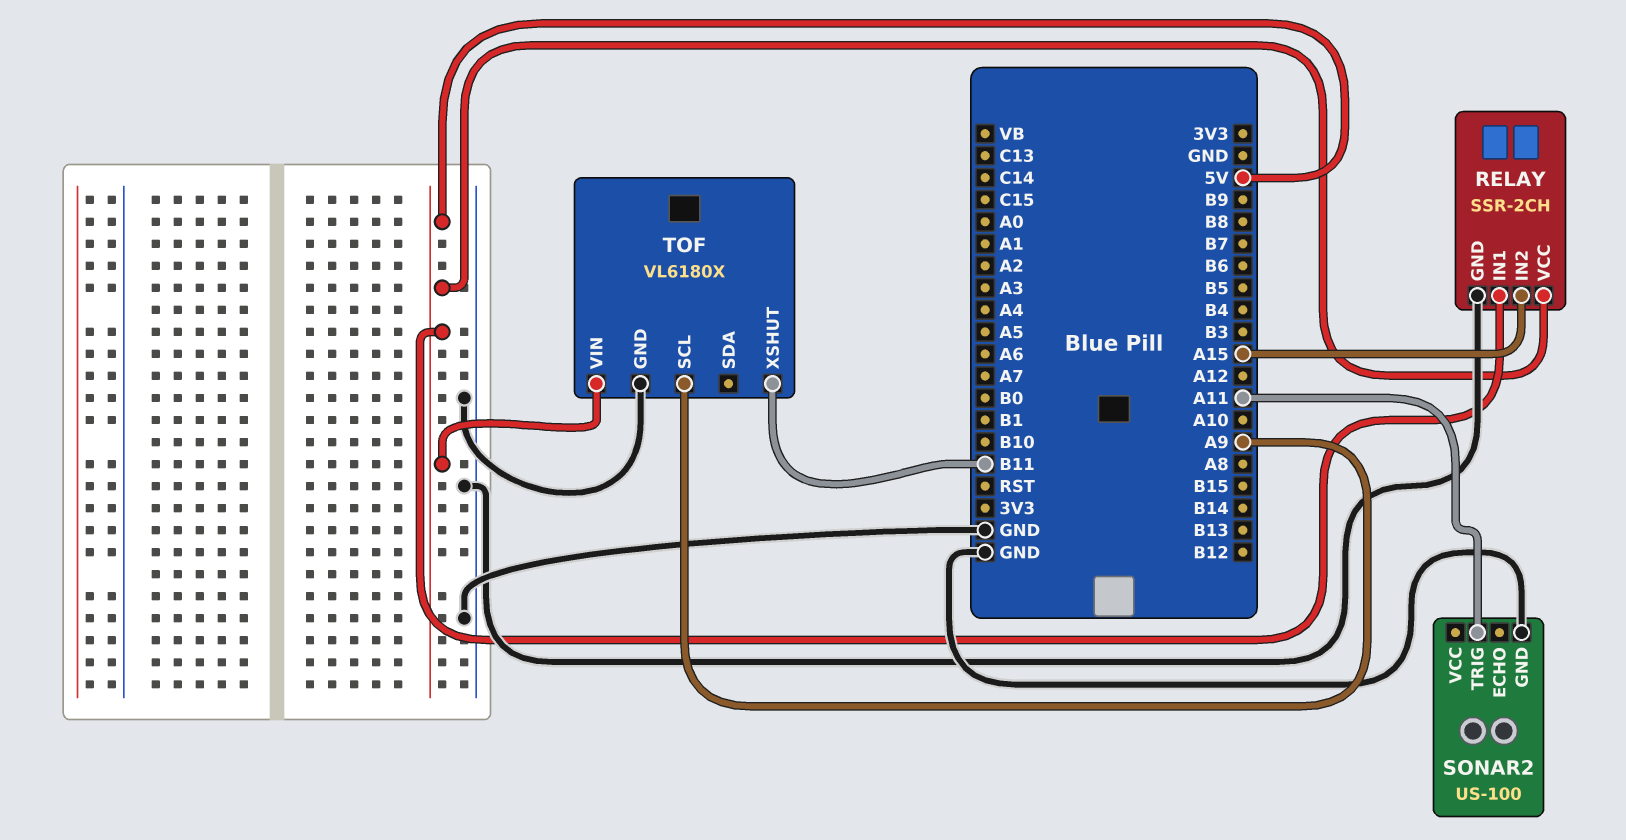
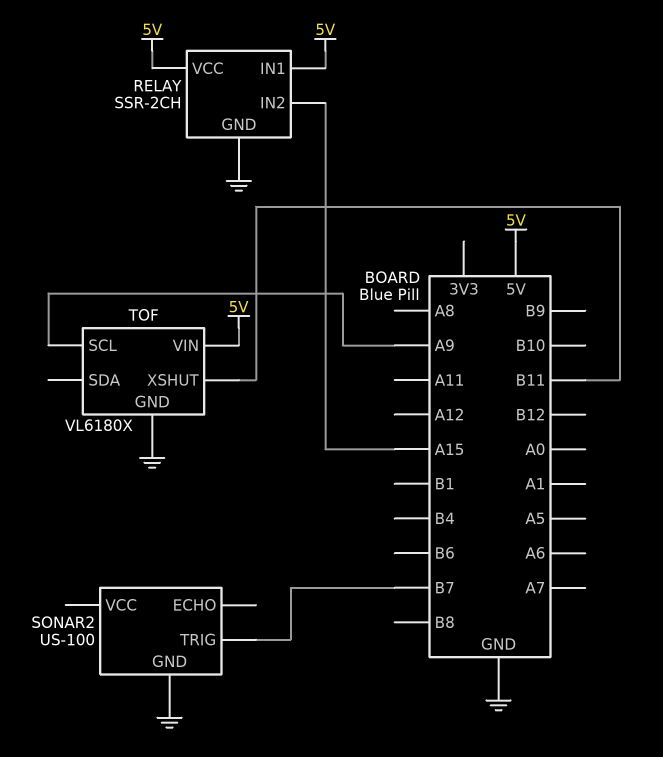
SONAR2 pin TRIG: A11 -> B7

